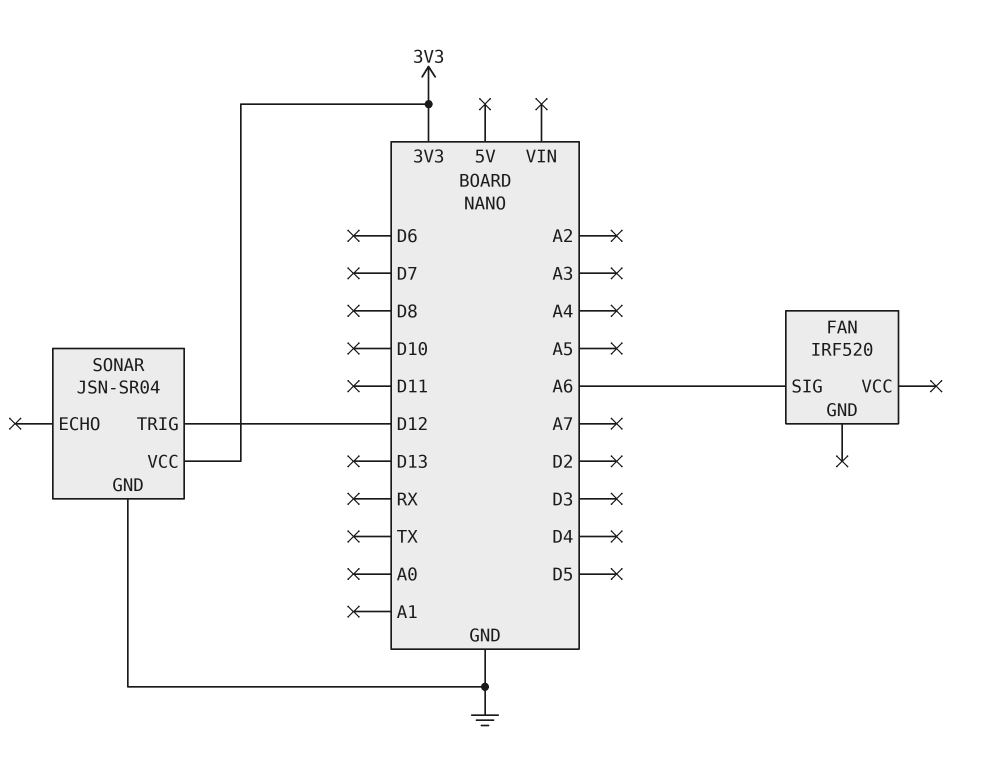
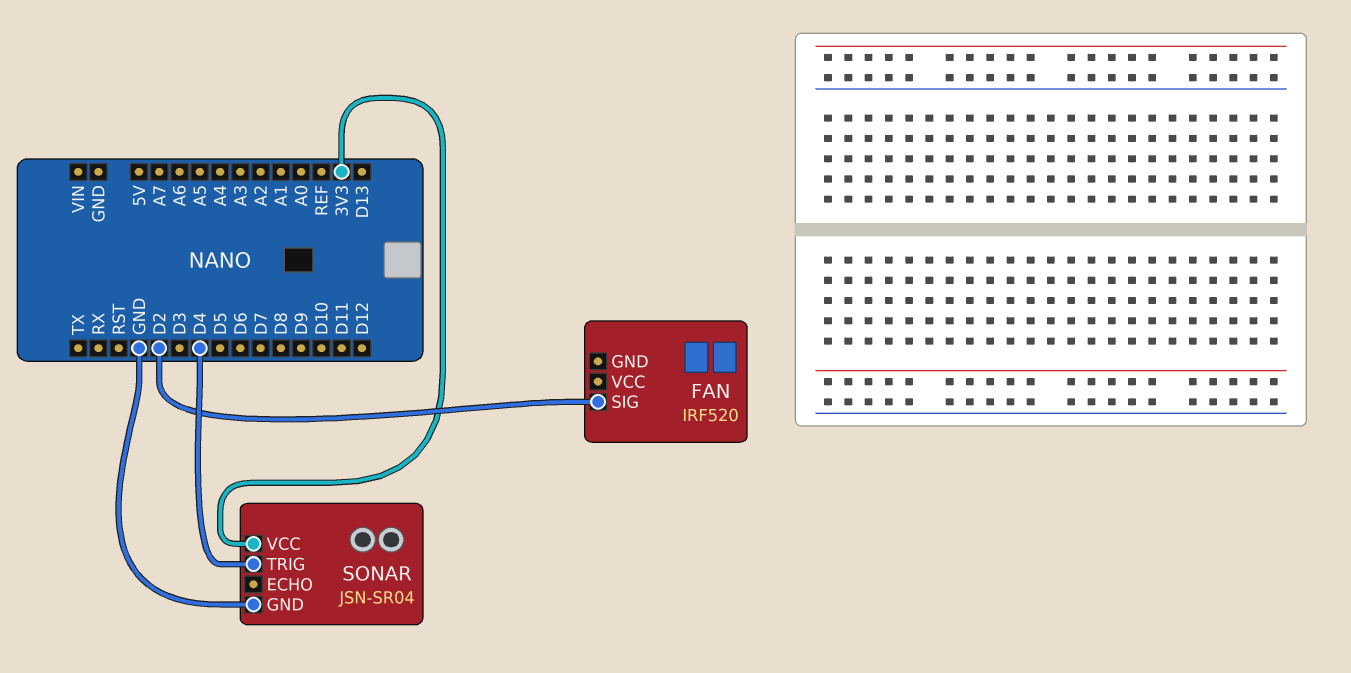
FAN pin SIG: A6 -> D2
SONAR pin TRIG: D12 -> D4

